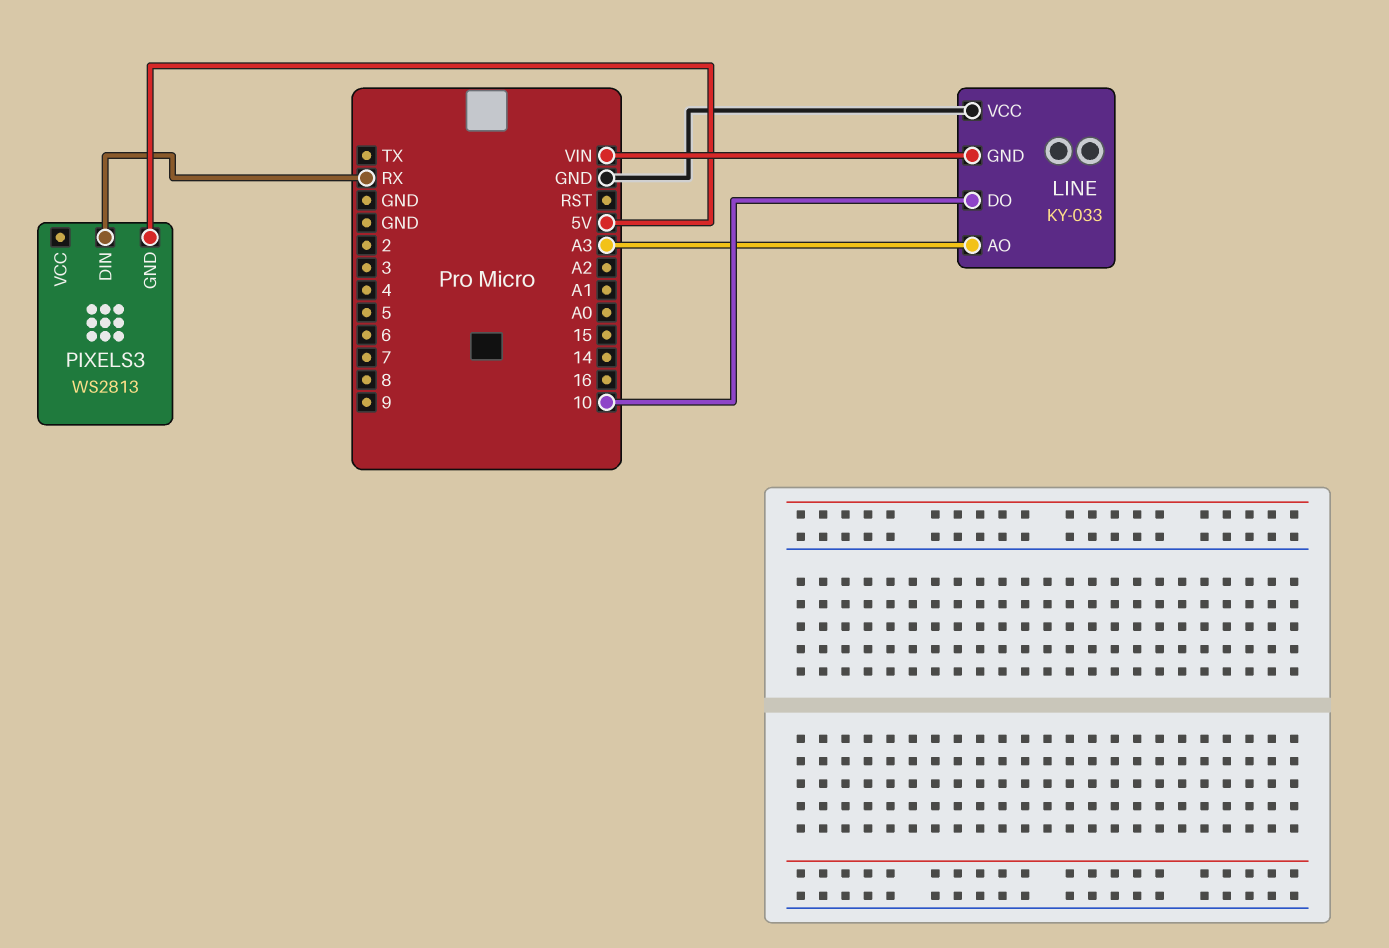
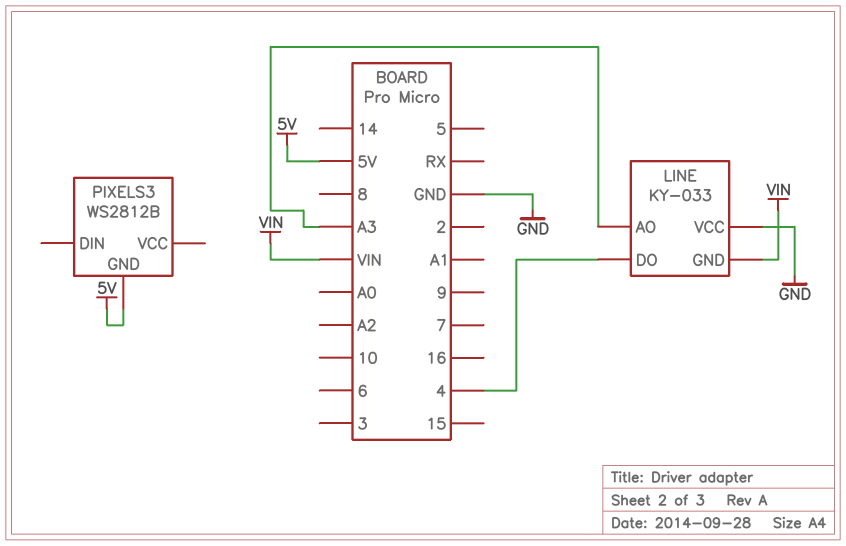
LINE pin DO: 10 -> 4
PIXELS3: WS2813 -> WS2812B
PIXELS3 pin DIN: RX -> none

